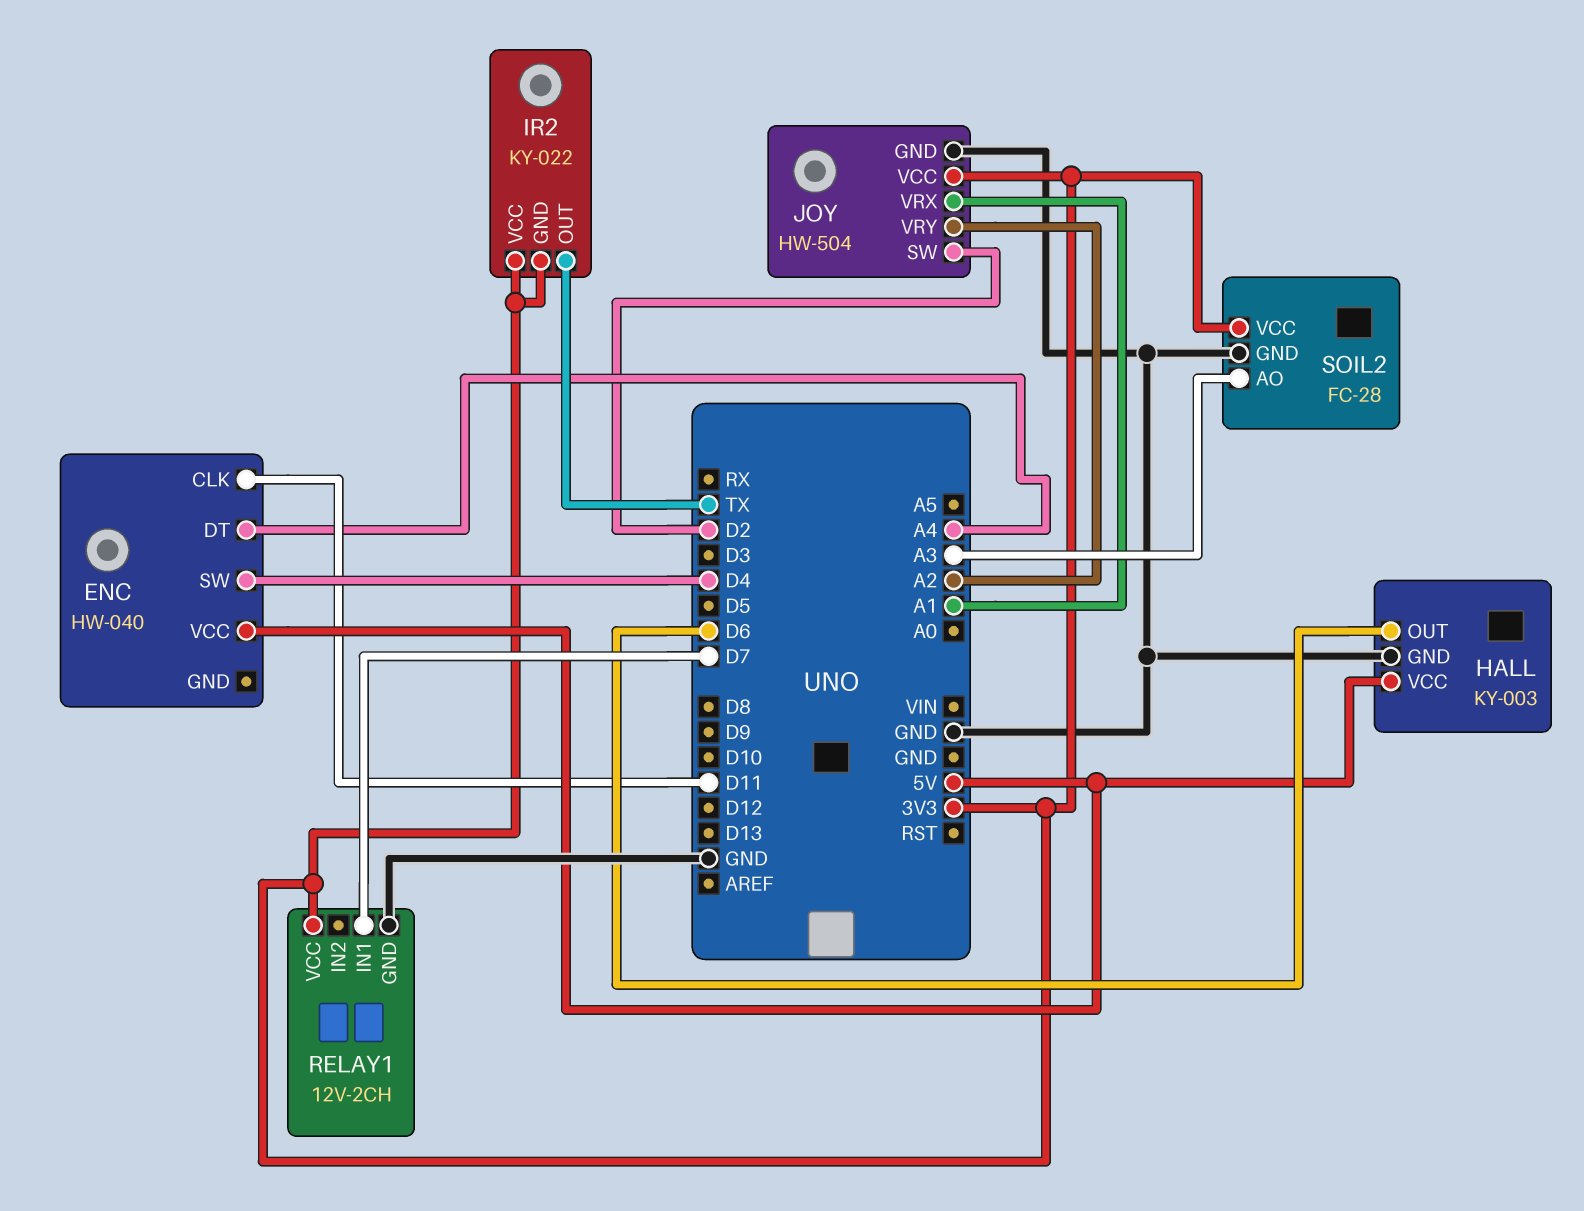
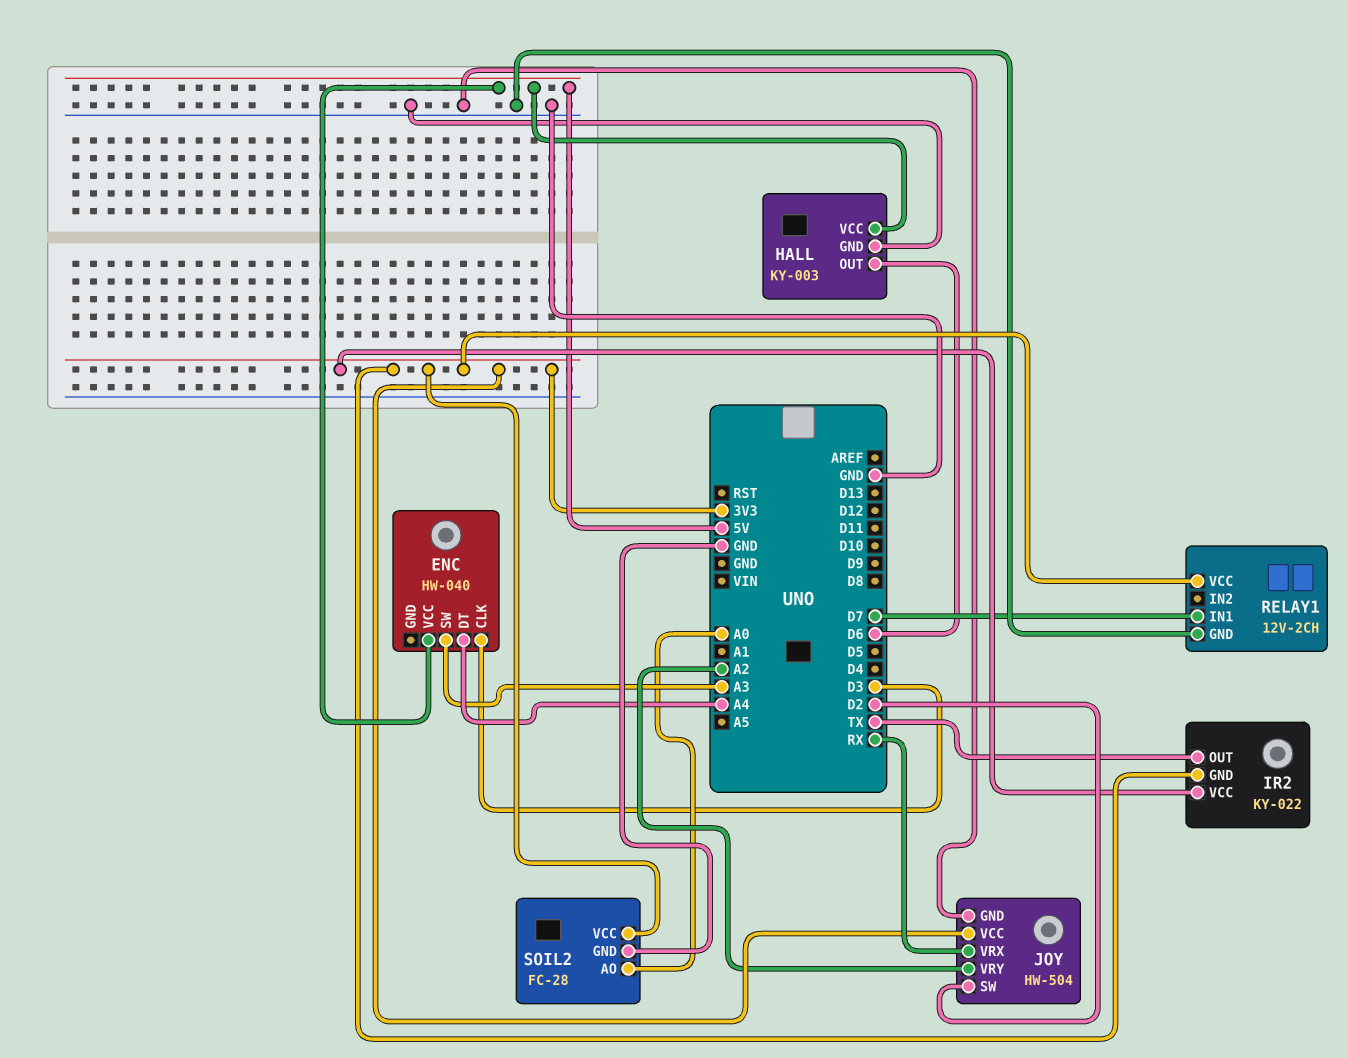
ENC pin CLK: D11 -> D3
ENC pin SW: D4 -> A3
JOY pin VRX: A1 -> RX
SOIL2 pin AO: A3 -> A0

